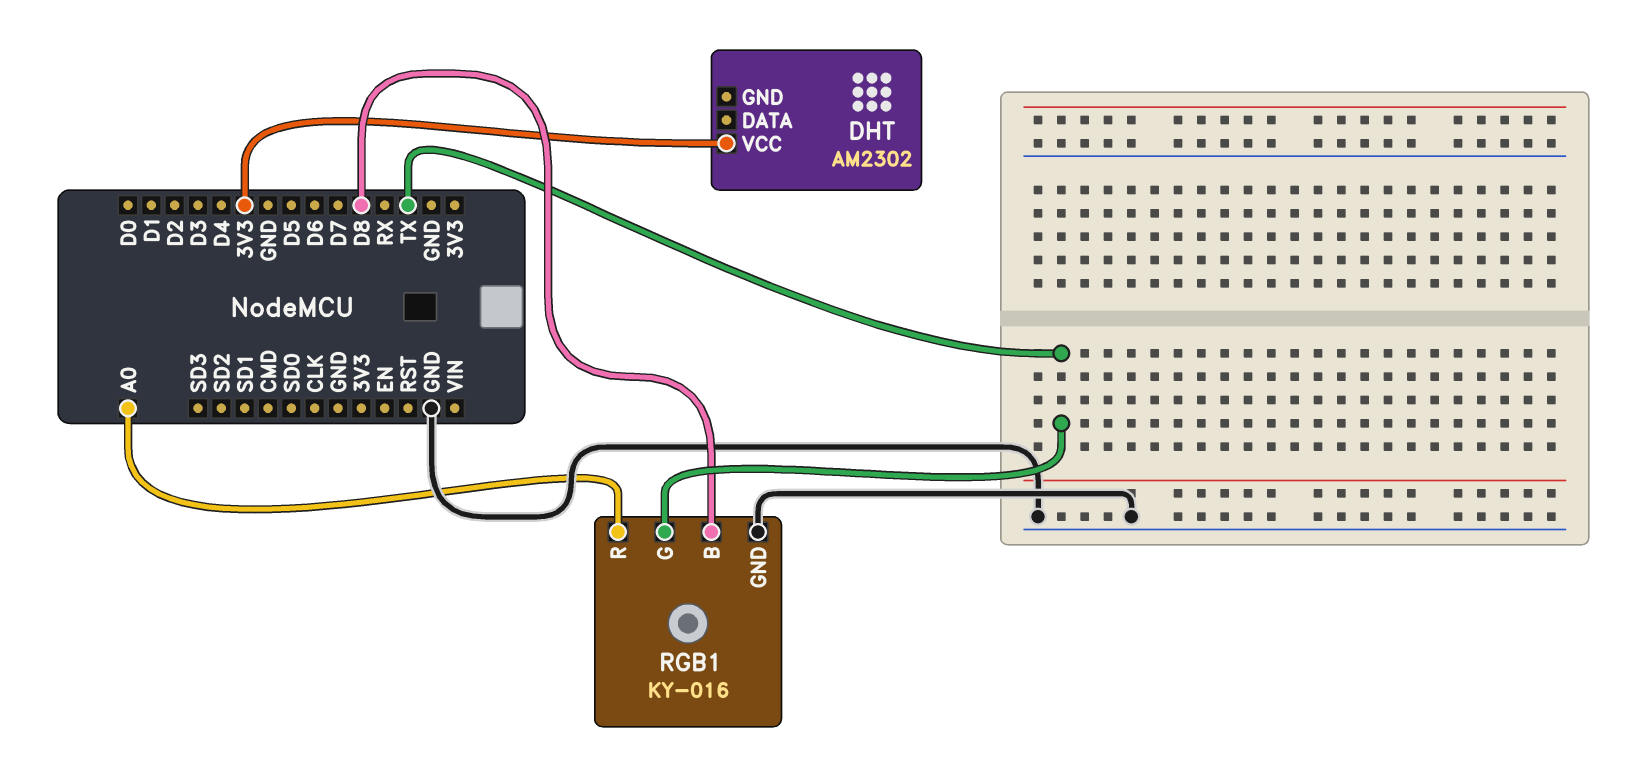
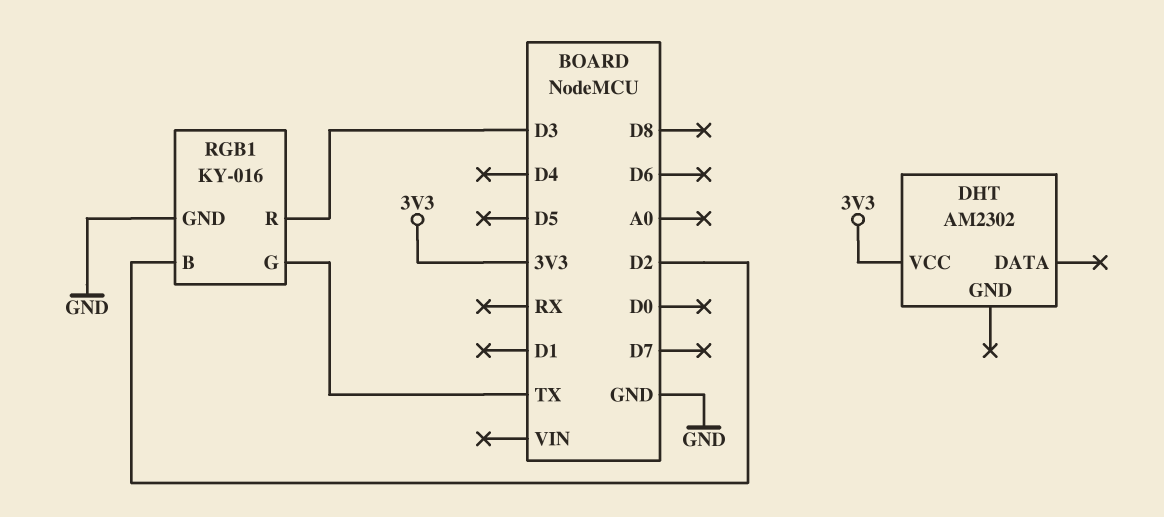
RGB1 pin B: D8 -> D2
RGB1 pin R: A0 -> D3

